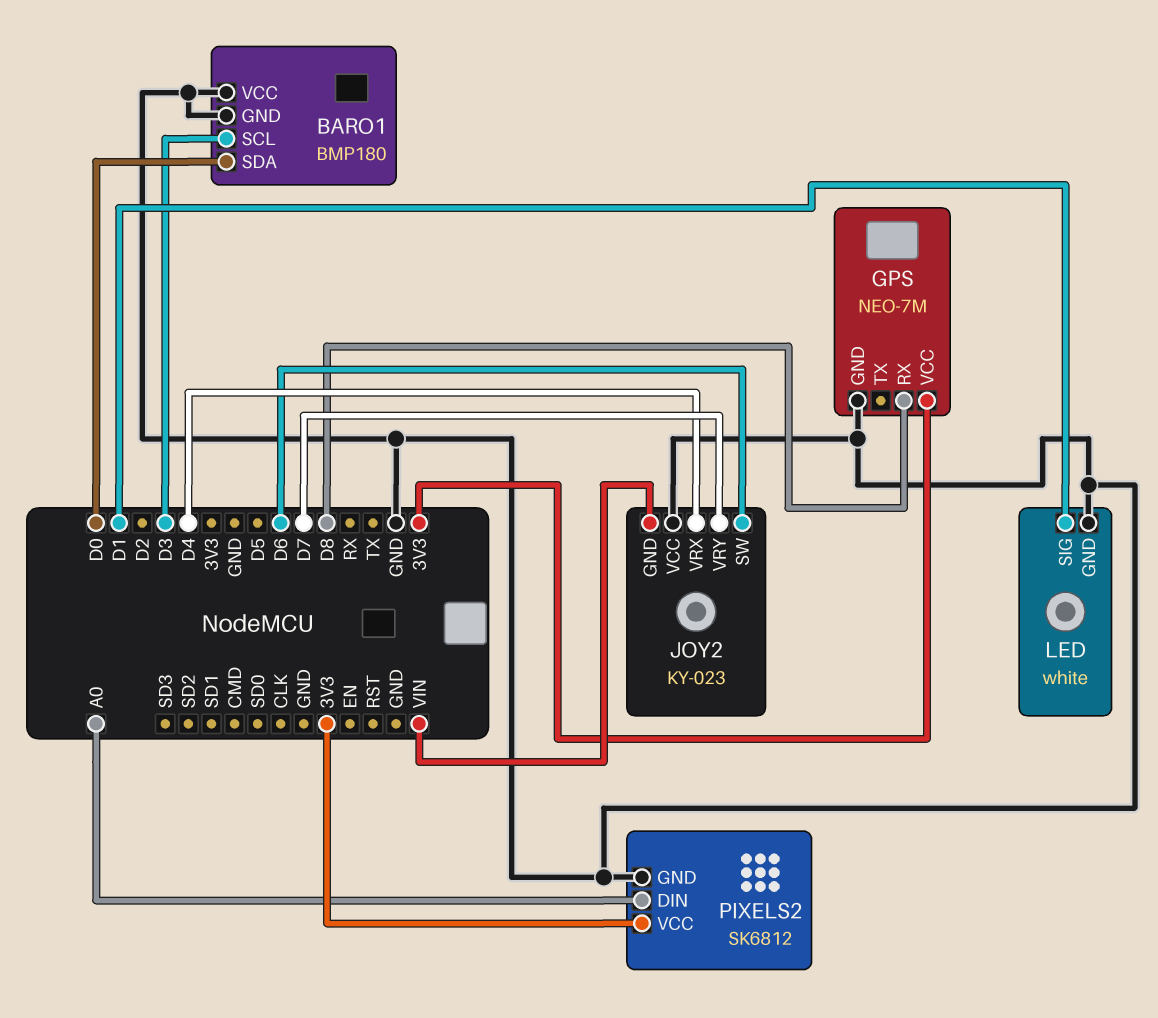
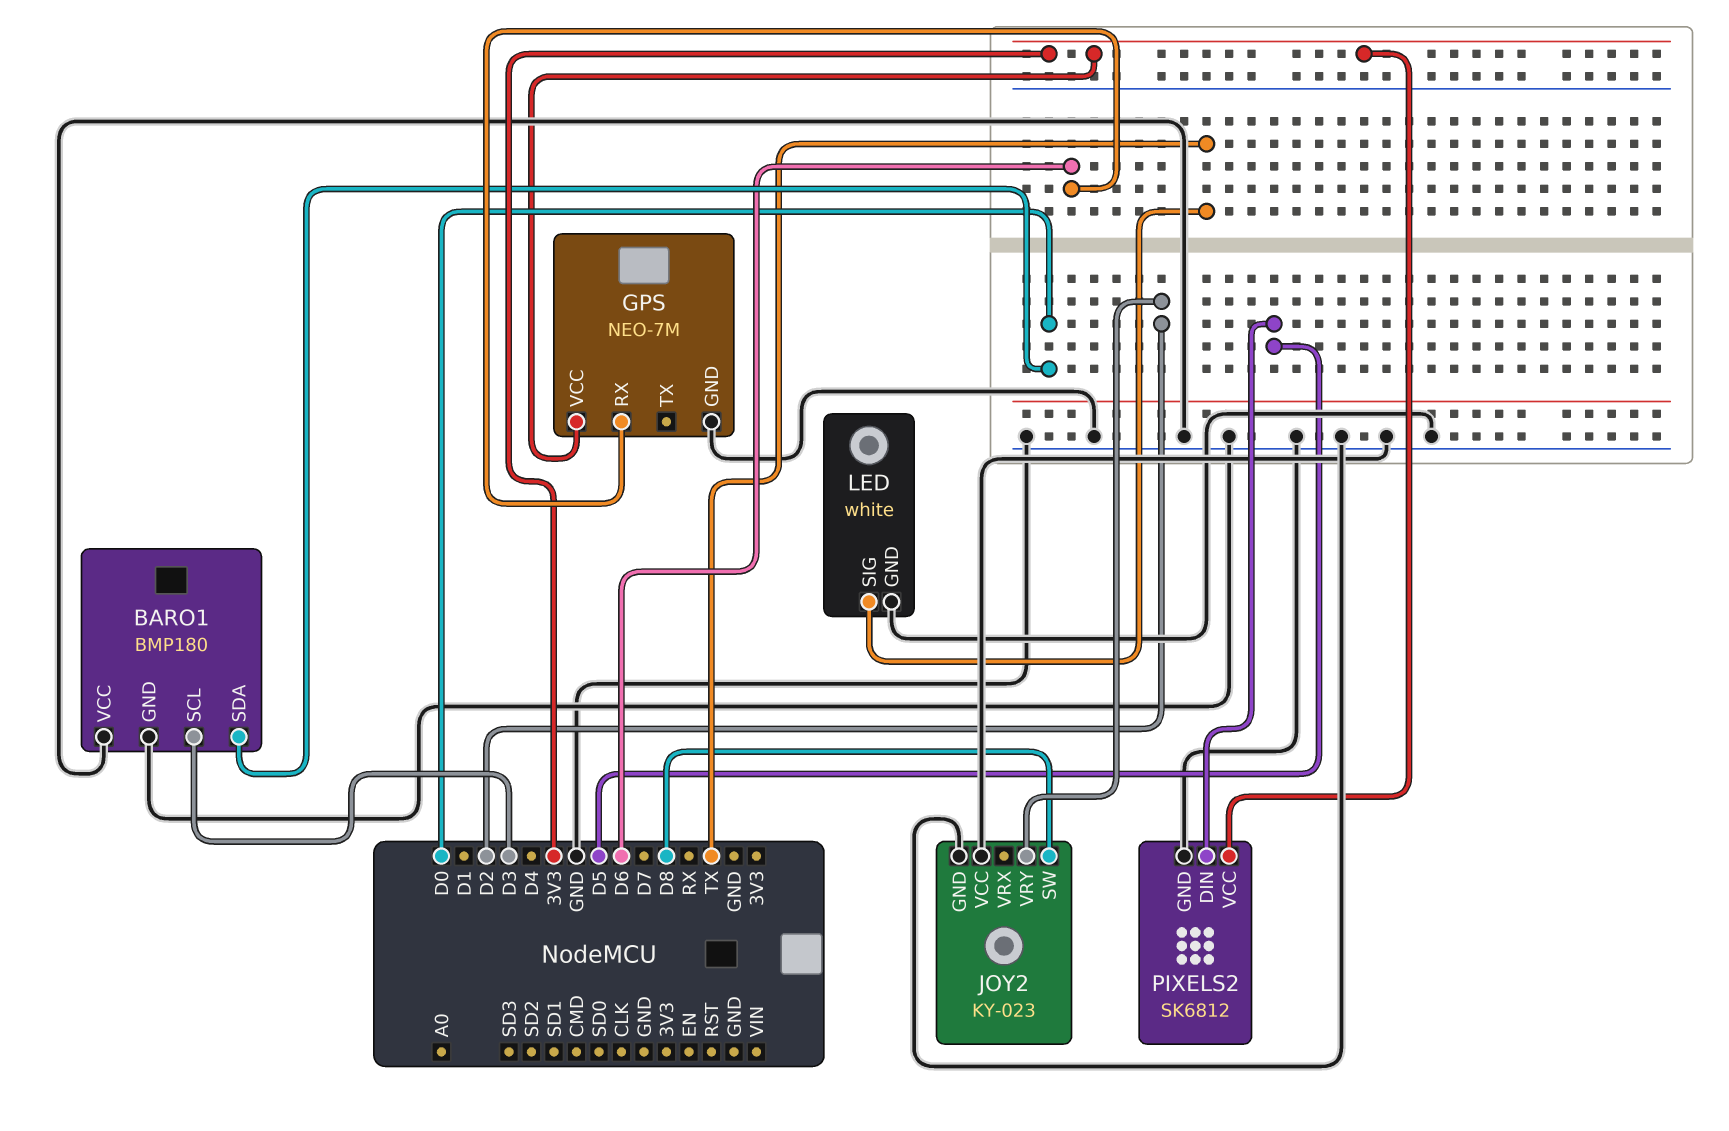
GPS pin RX: D8 -> D6
JOY2 pin GND: VIN -> GND
JOY2 pin SW: D6 -> D8
JOY2 pin VRX: D4 -> none
JOY2 pin VRY: D7 -> D2
LED pin SIG: D1 -> TX
PIXELS2 pin DIN: A0 -> D5

